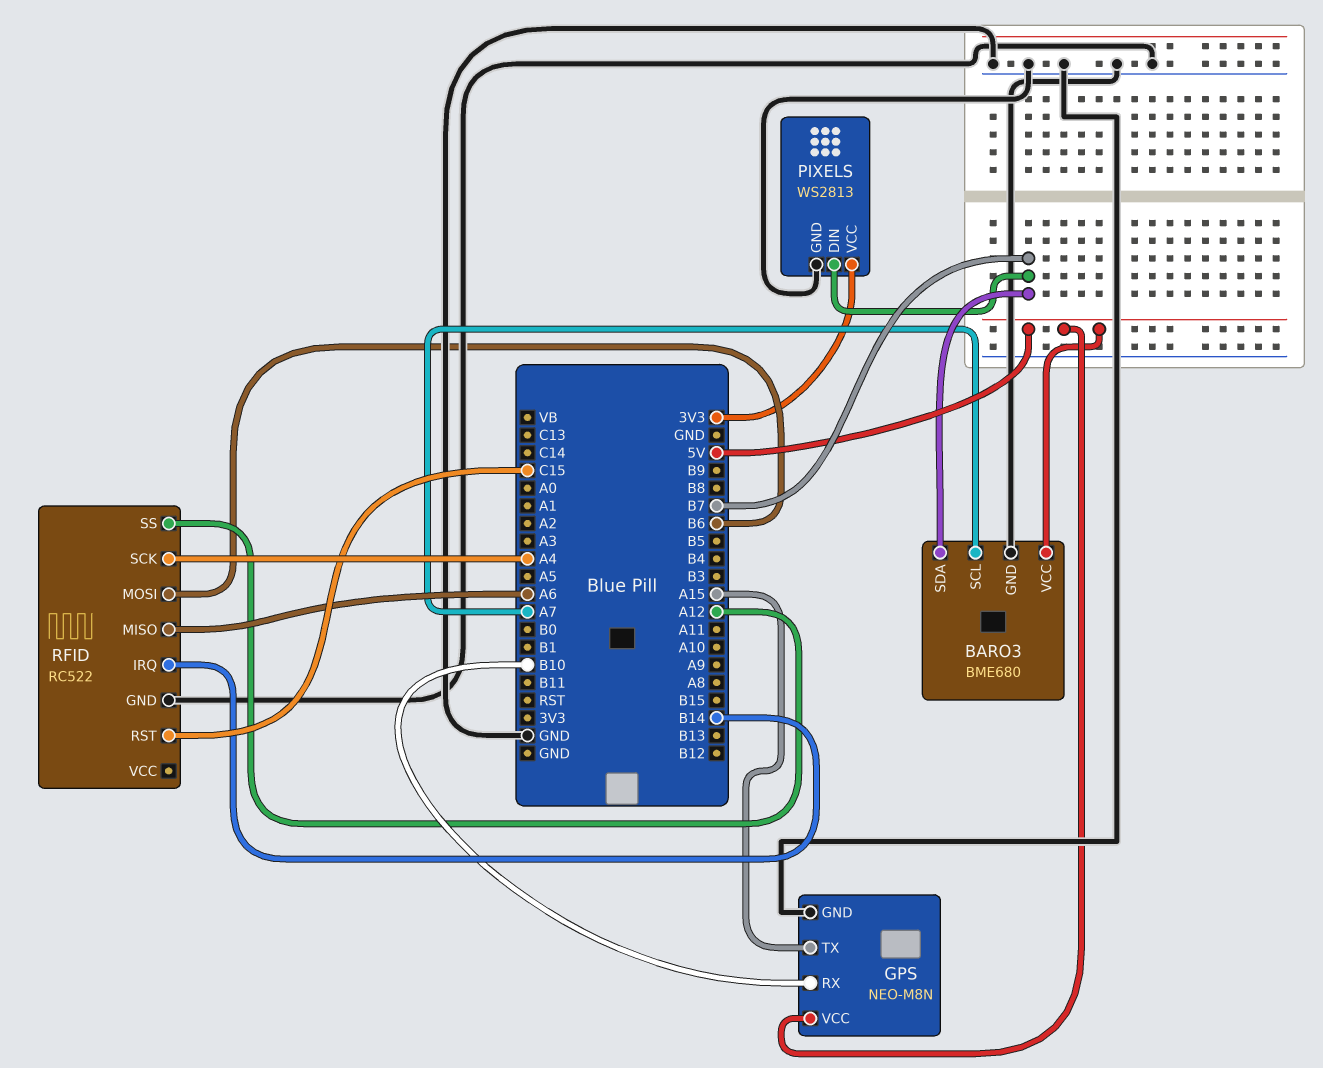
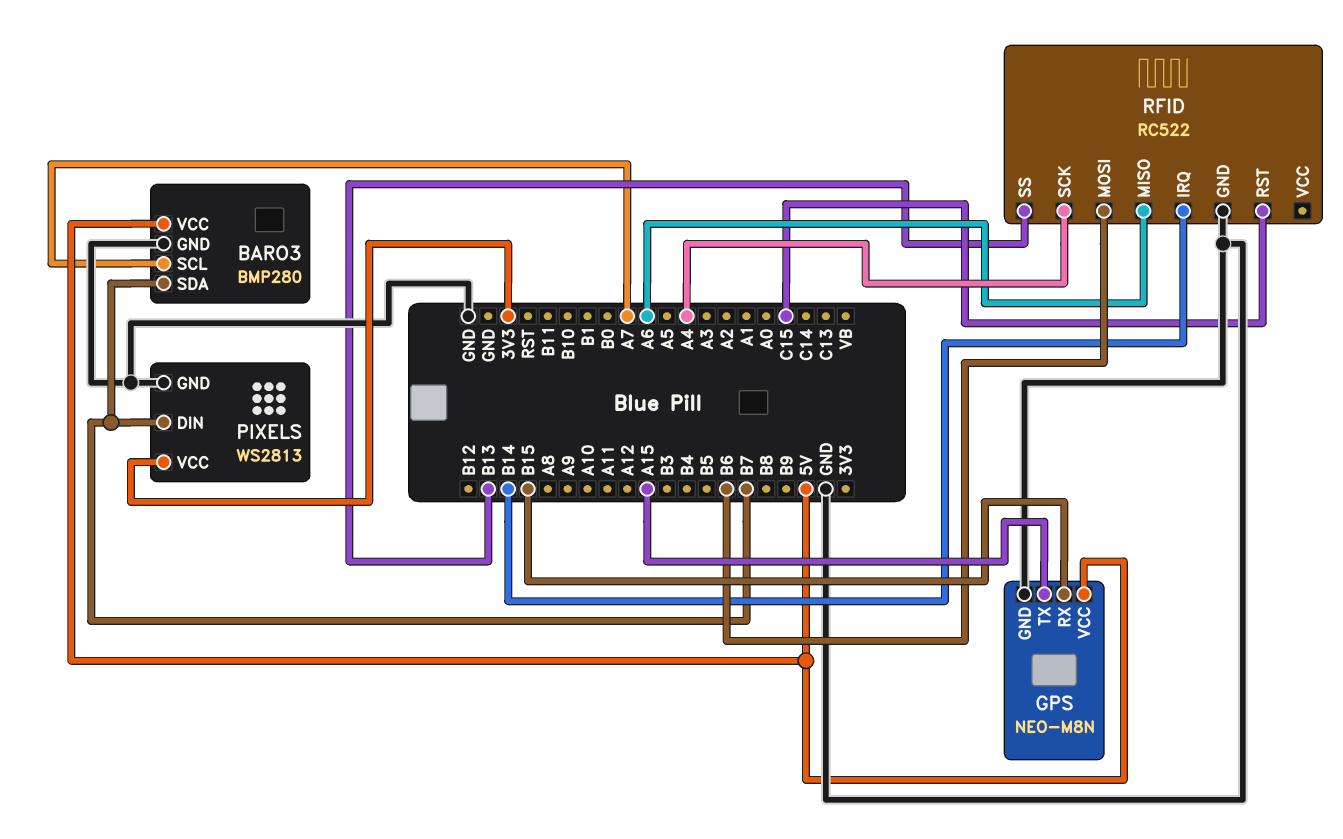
BARO3: BME680 -> BMP280
GPS pin RX: B10 -> B15
RFID pin SS: A12 -> B13

